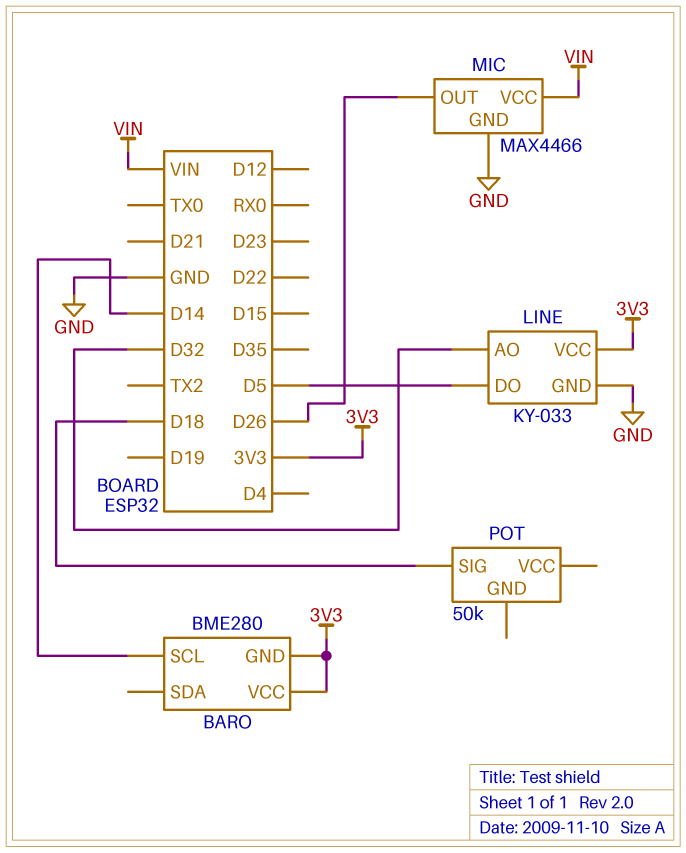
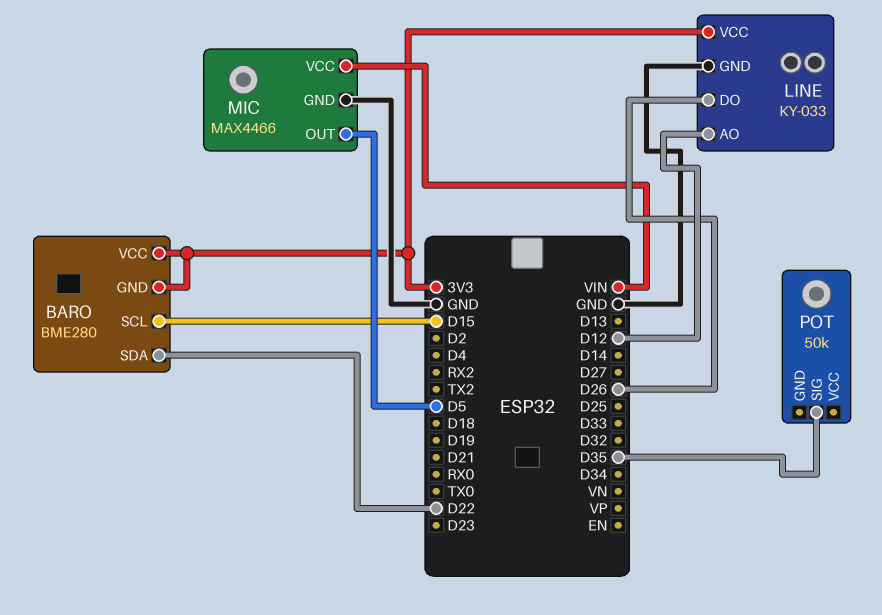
BARO pin SCL: D14 -> D15
BARO pin SDA: none -> D22
LINE pin AO: D32 -> D12
LINE pin DO: D5 -> D26
MIC pin OUT: D26 -> D5
POT pin SIG: D18 -> D35

